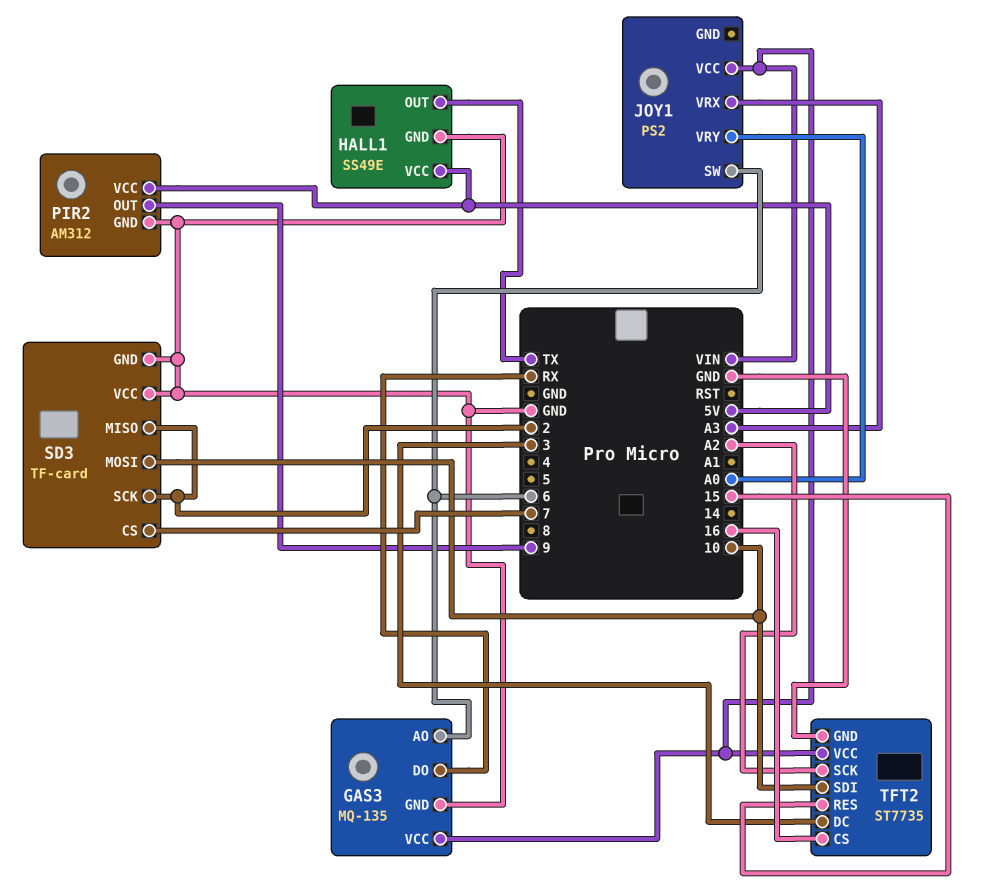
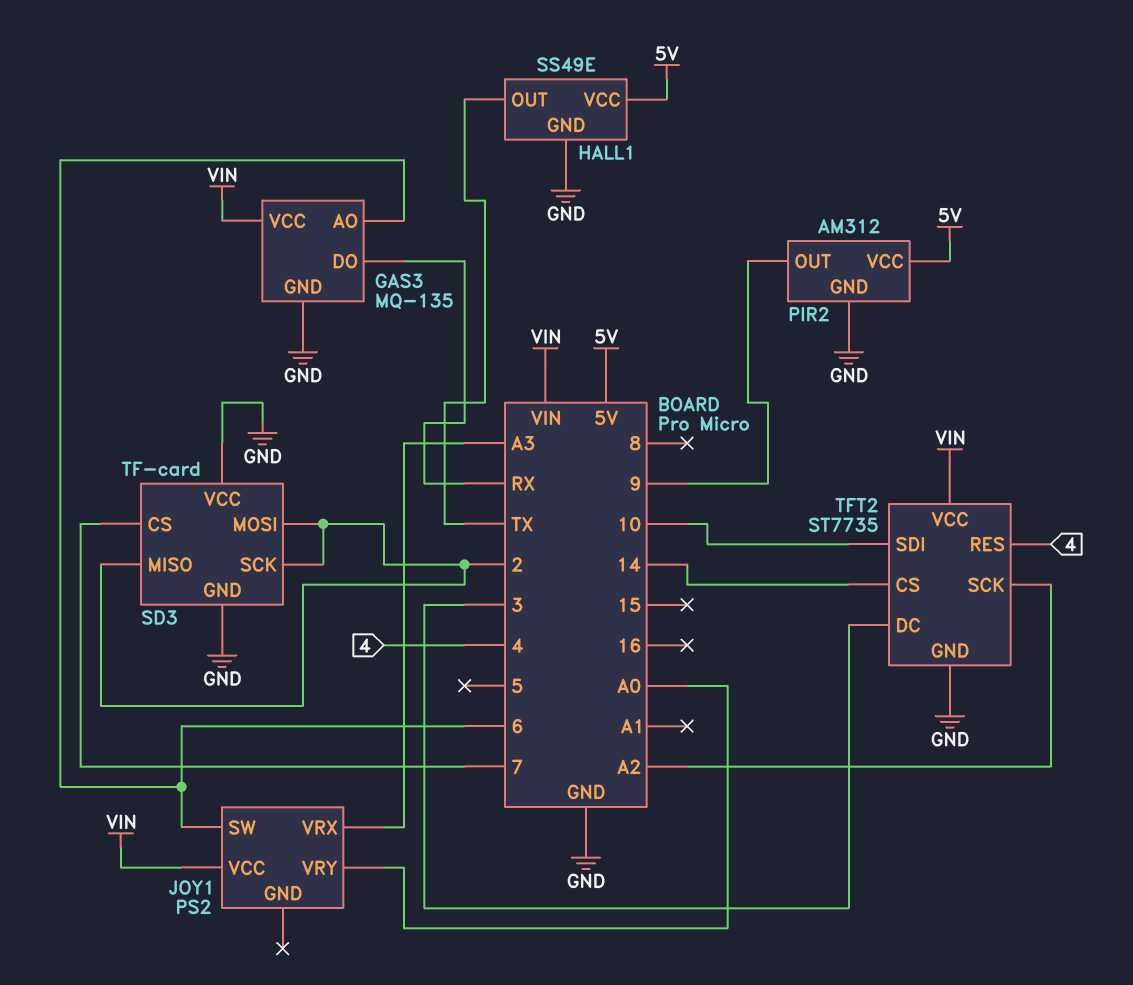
SD3 pin MOSI: 10 -> 2
TFT2 pin CS: 16 -> 14
TFT2 pin RES: 15 -> 4

